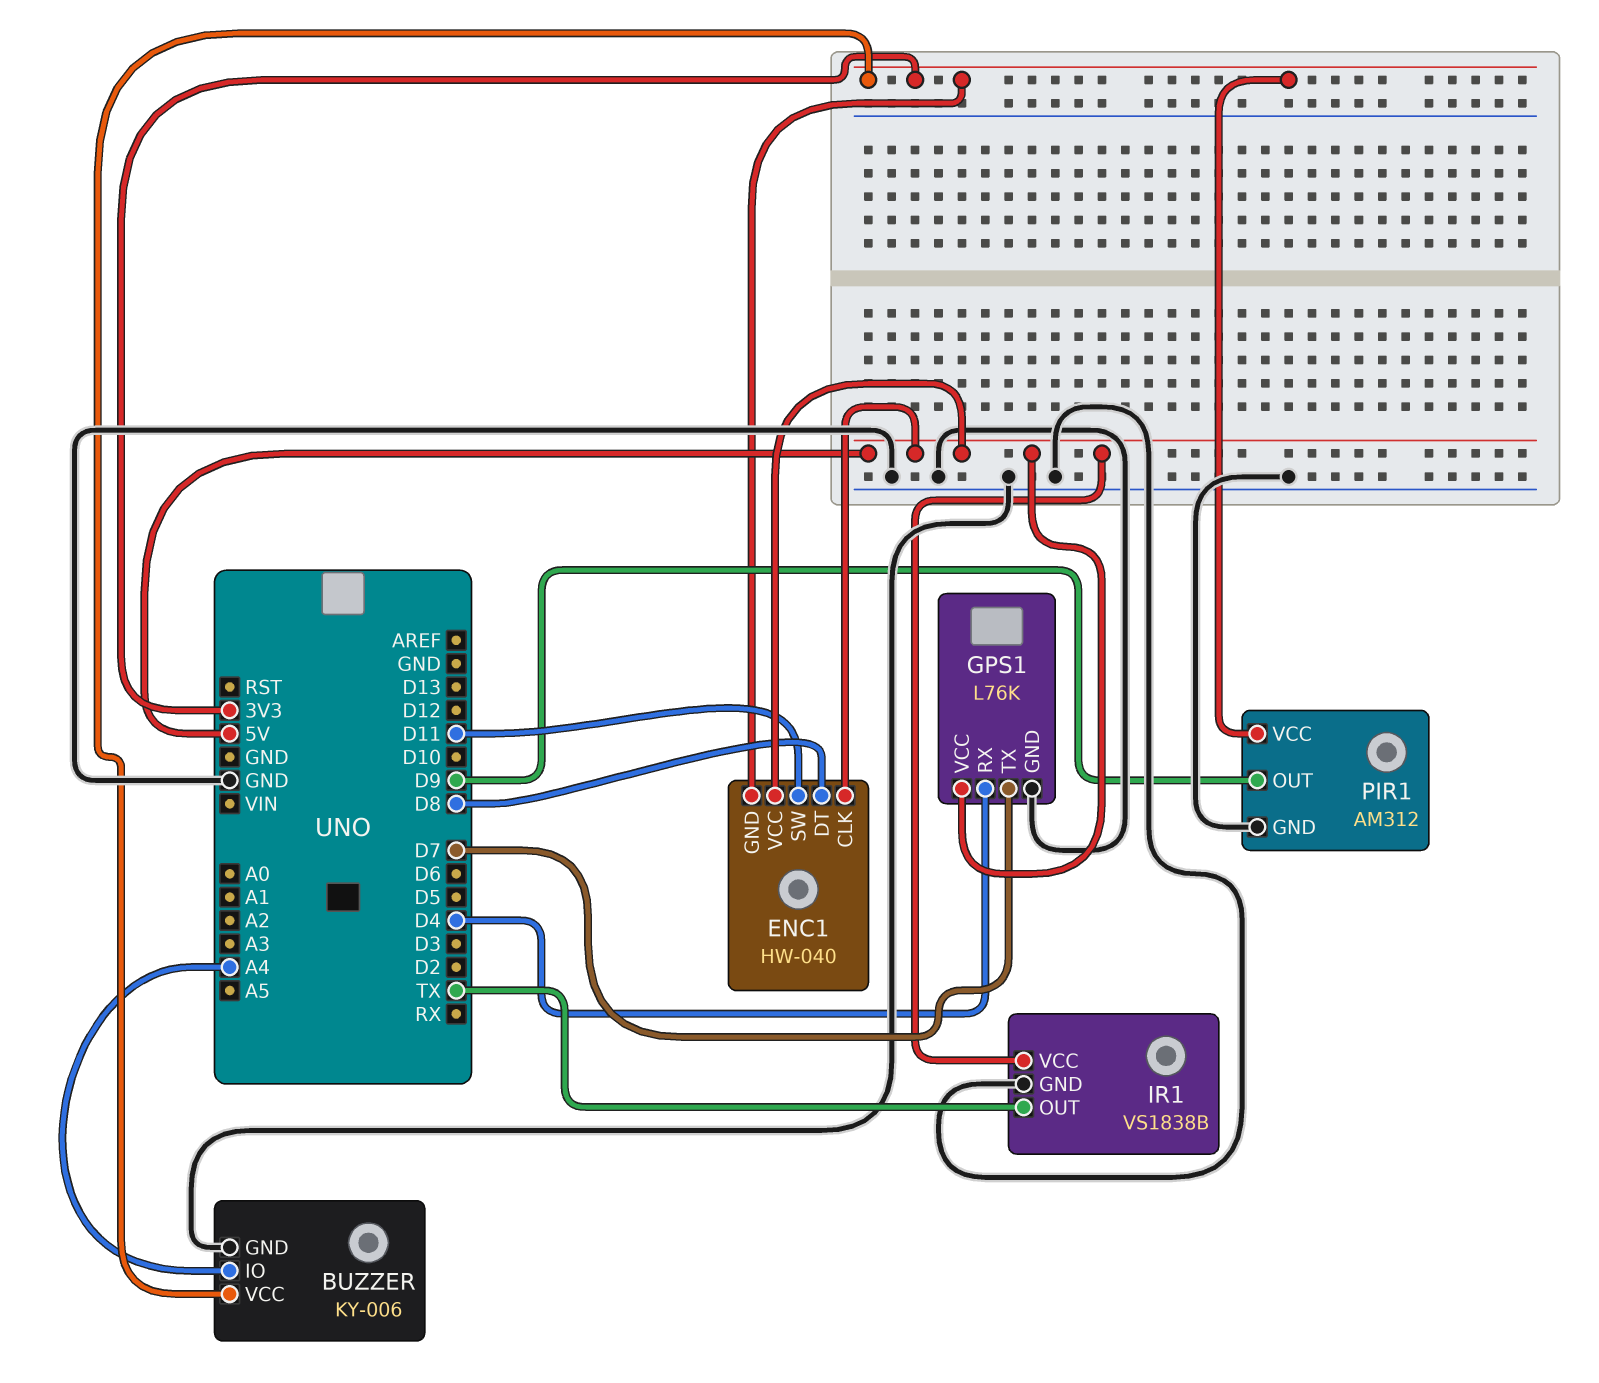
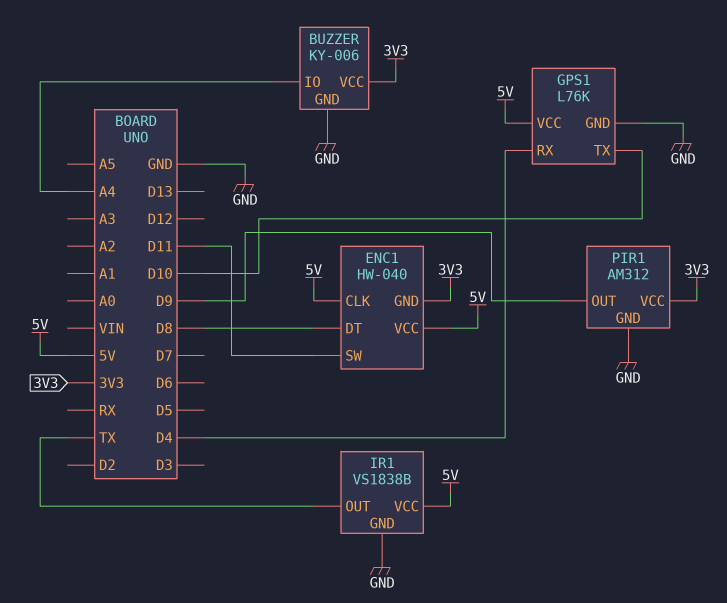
GPS1 pin TX: D7 -> D10

